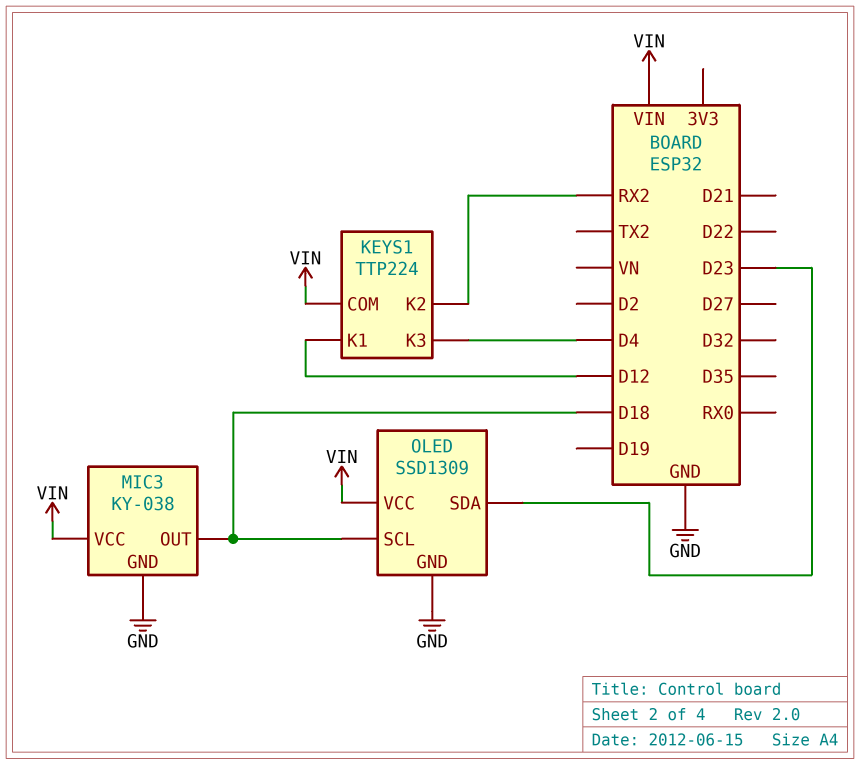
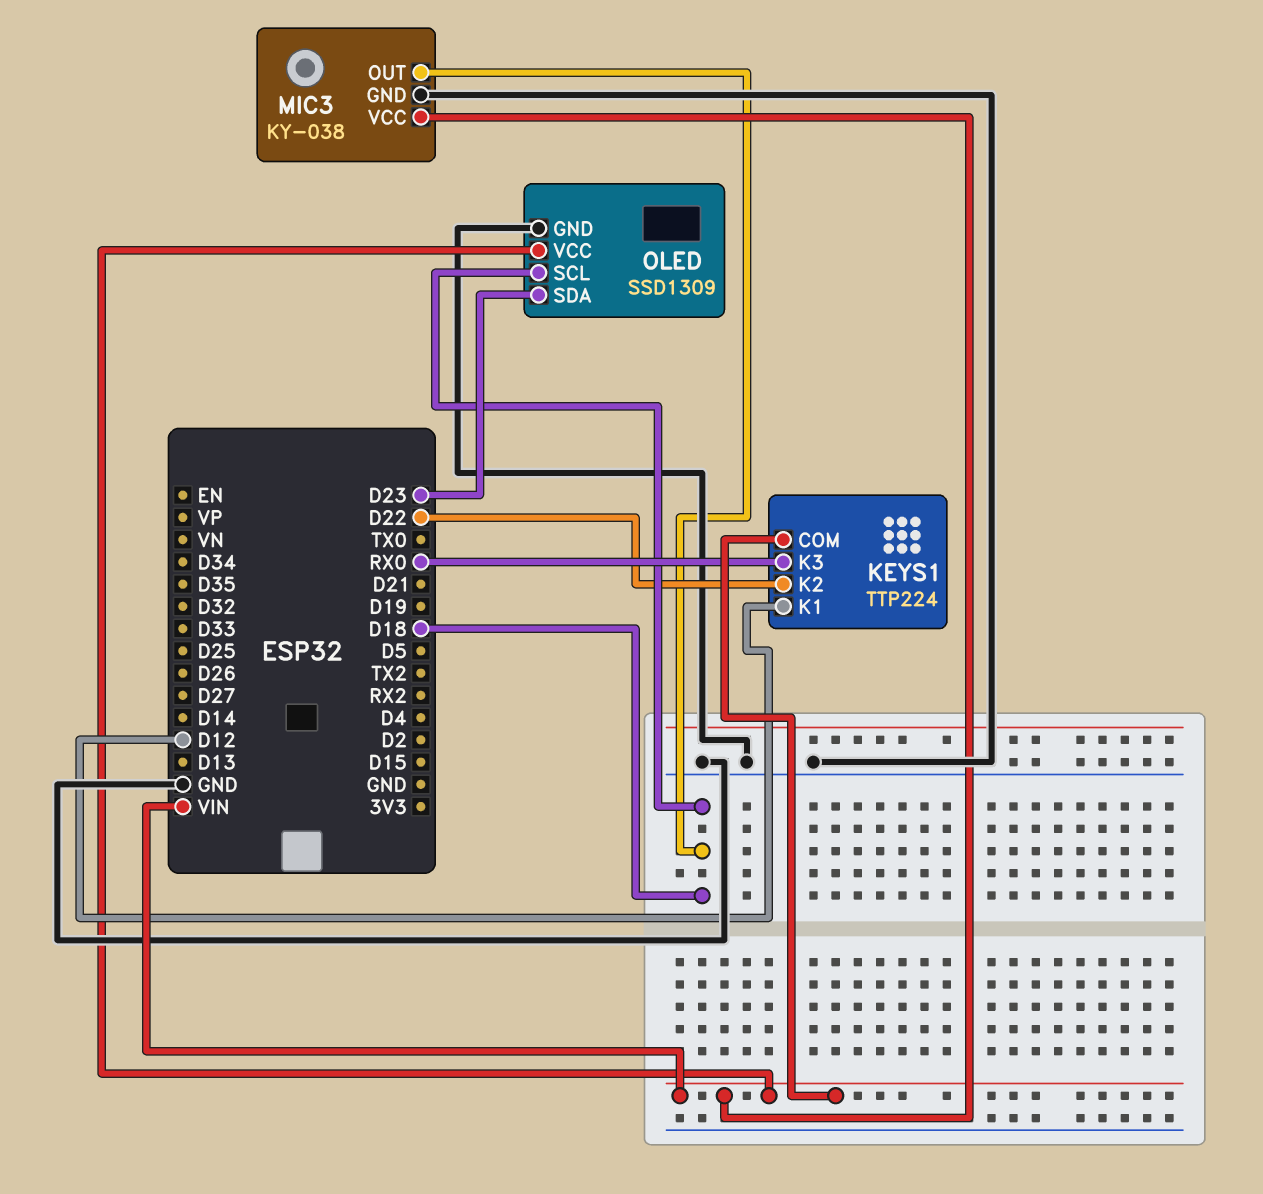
KEYS1 pin K2: RX2 -> D22
KEYS1 pin K3: D4 -> RX0

